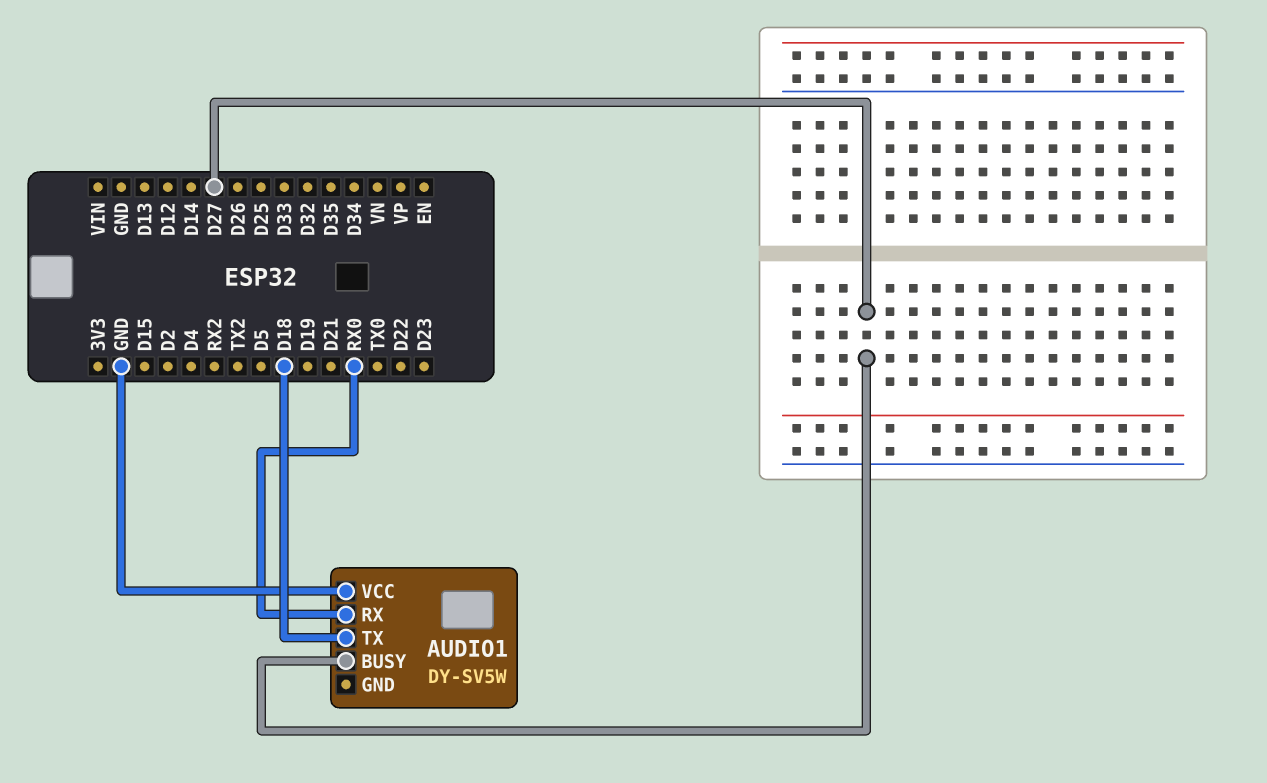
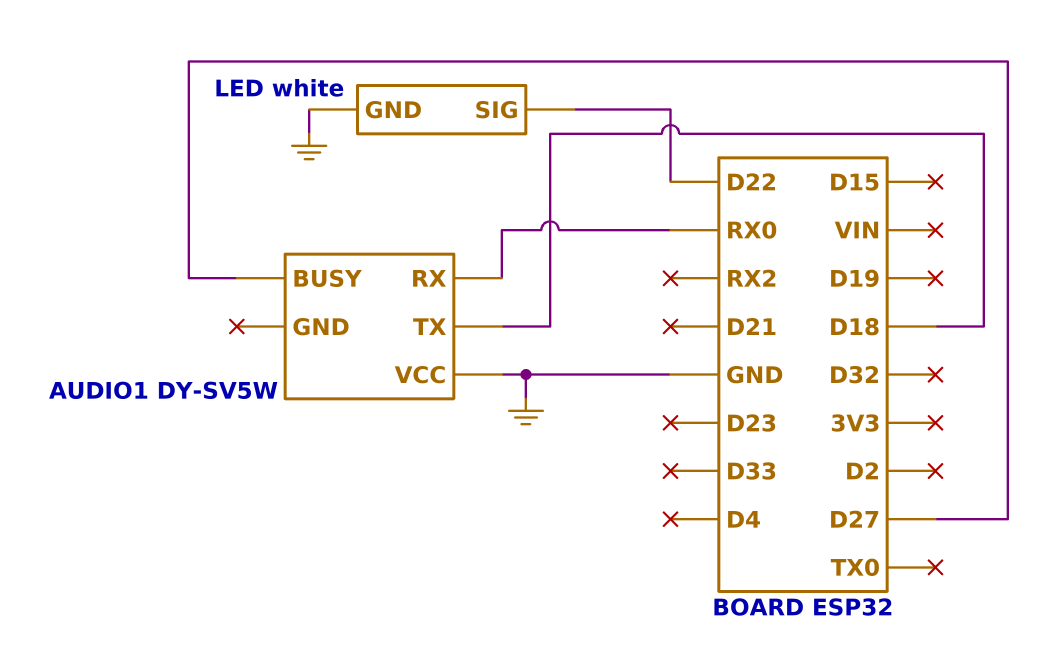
LED: none -> white
LED pin GND: none -> GND
LED pin SIG: none -> D22

